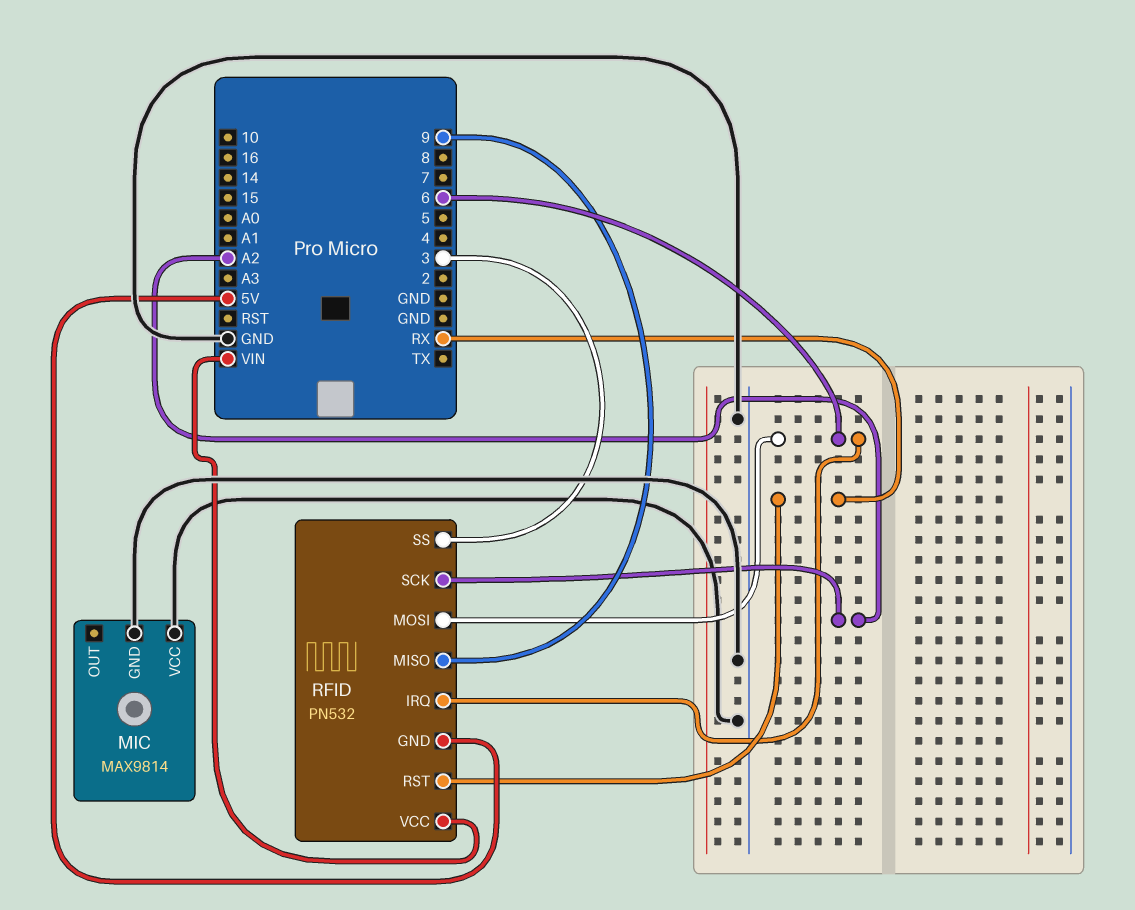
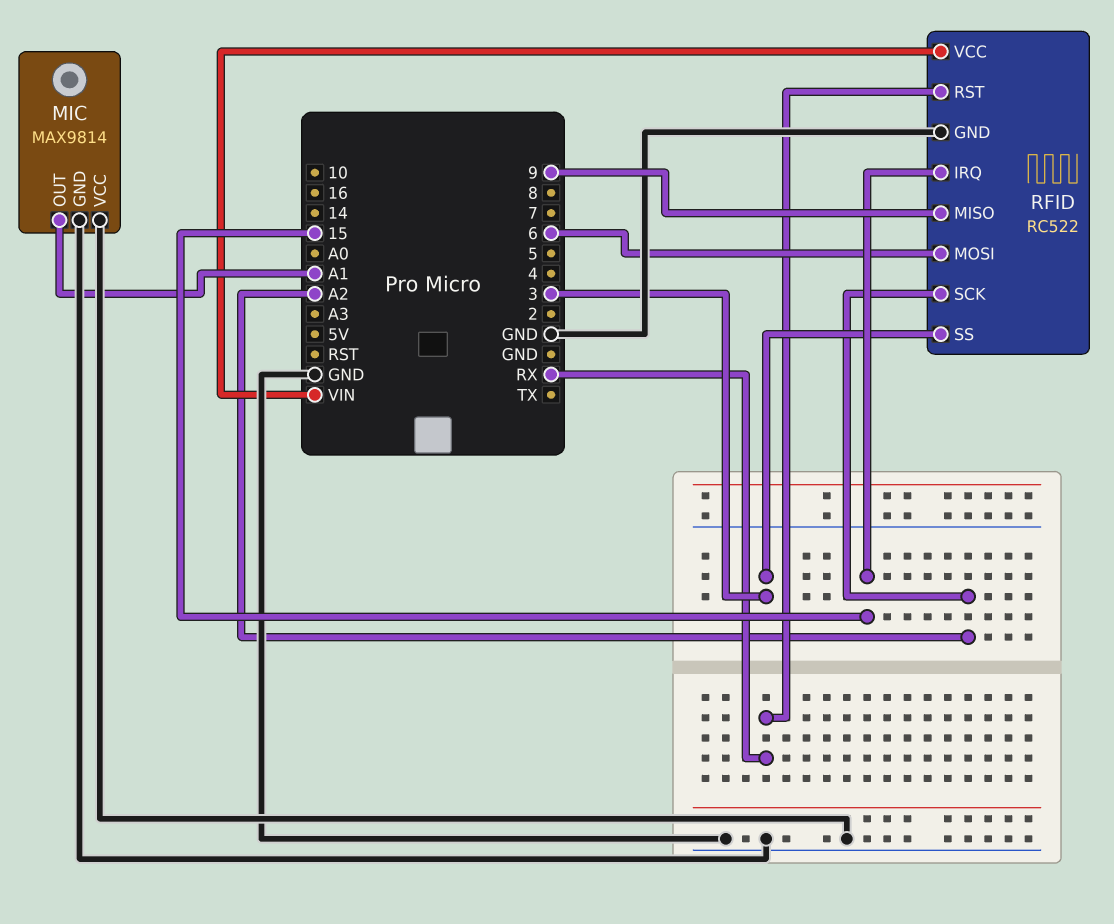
MIC pin OUT: none -> A1
RFID: PN532 -> RC522
RFID pin GND: 5V -> GND
RFID pin IRQ: 6 -> 15

